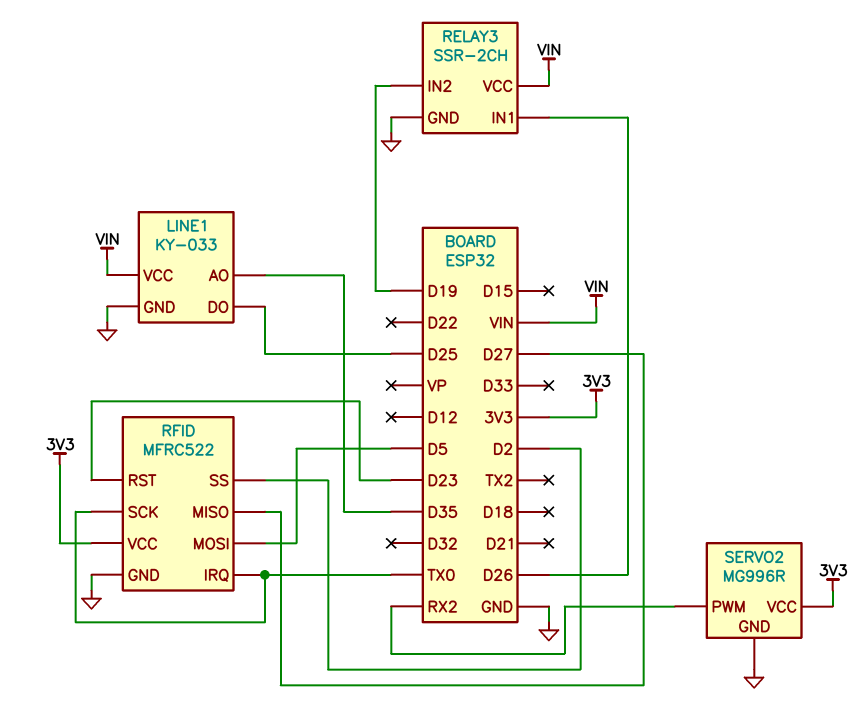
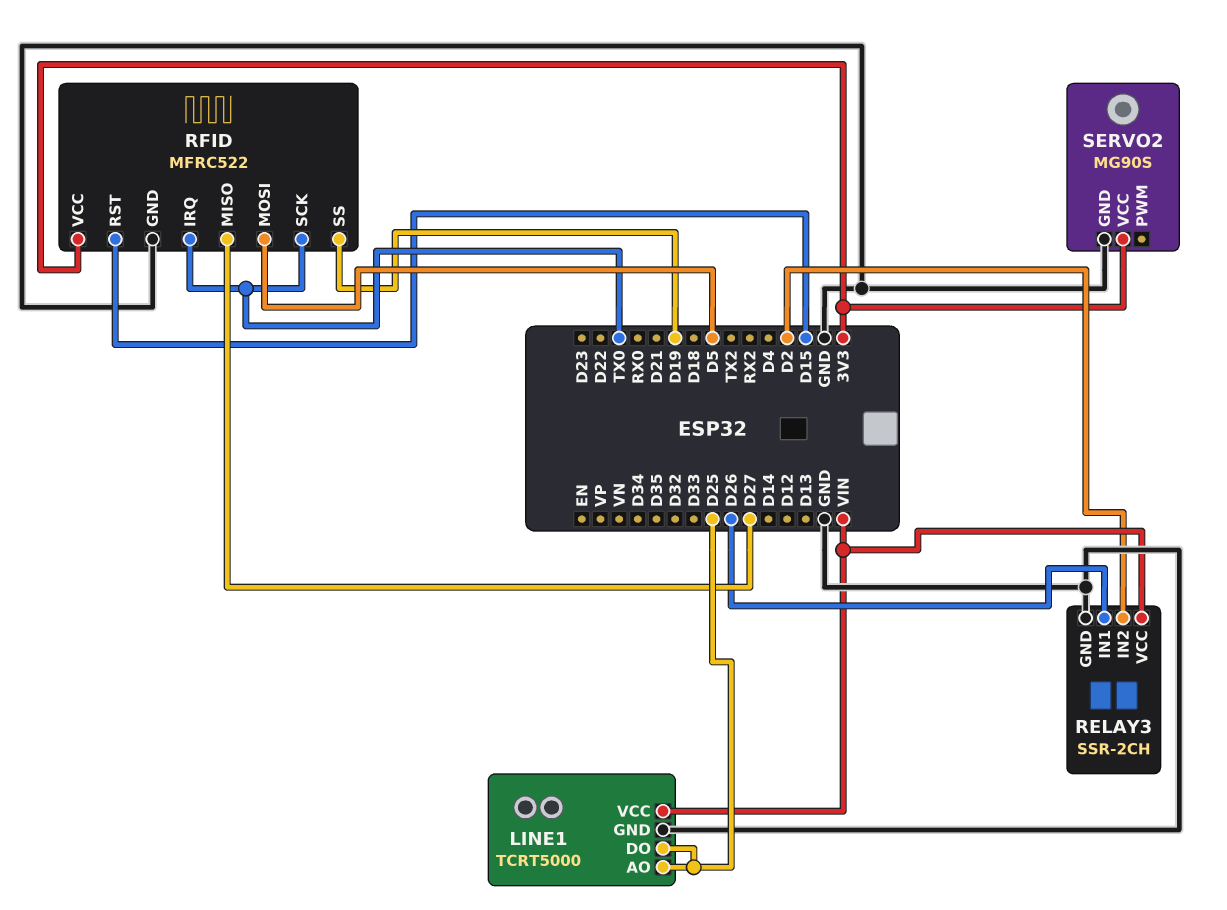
LINE1: KY-033 -> TCRT5000
LINE1 pin AO: D35 -> D25
RELAY3 pin IN2: D19 -> D2
RFID pin RST: D23 -> D15
RFID pin SS: D2 -> D19
SERVO2: MG996R -> MG90S
SERVO2 pin PWM: RX2 -> none

